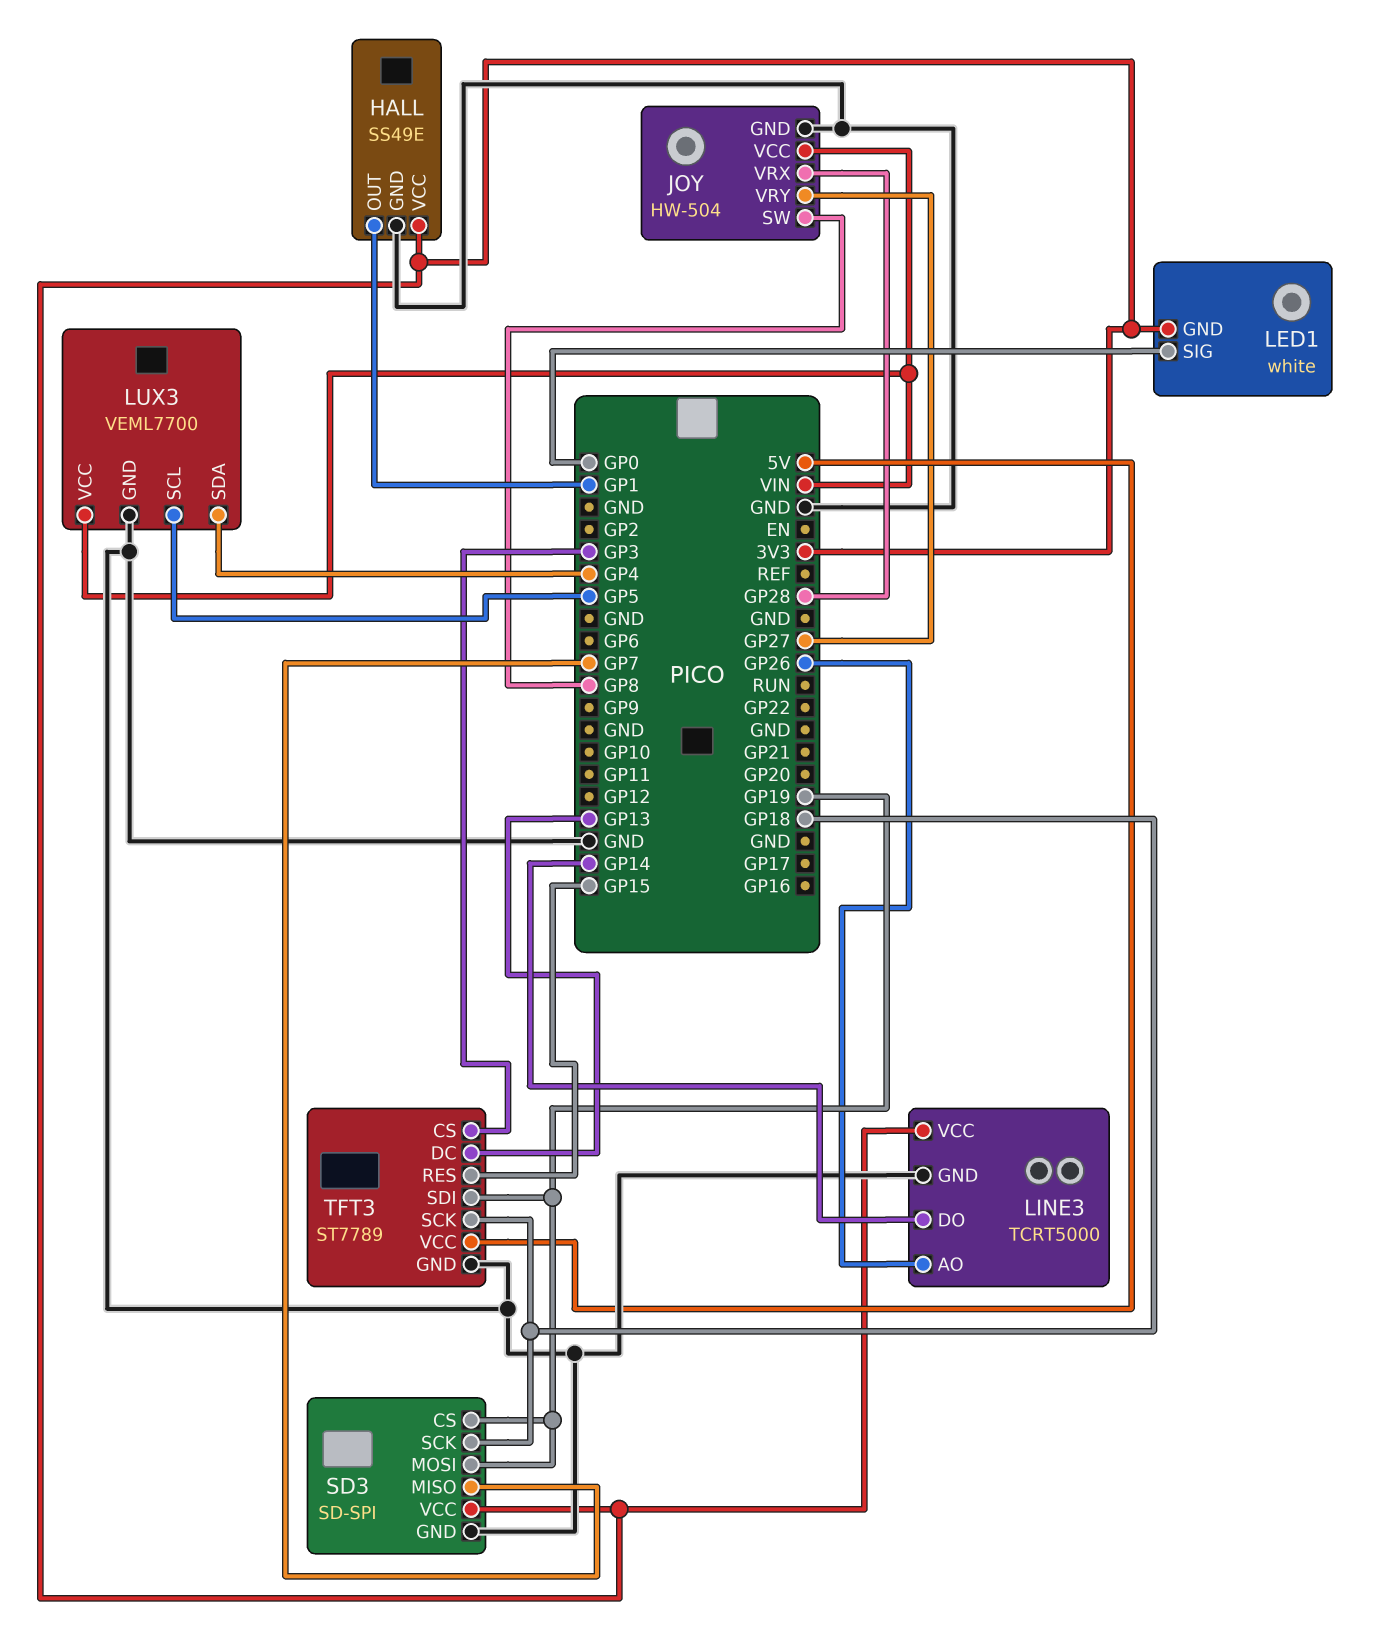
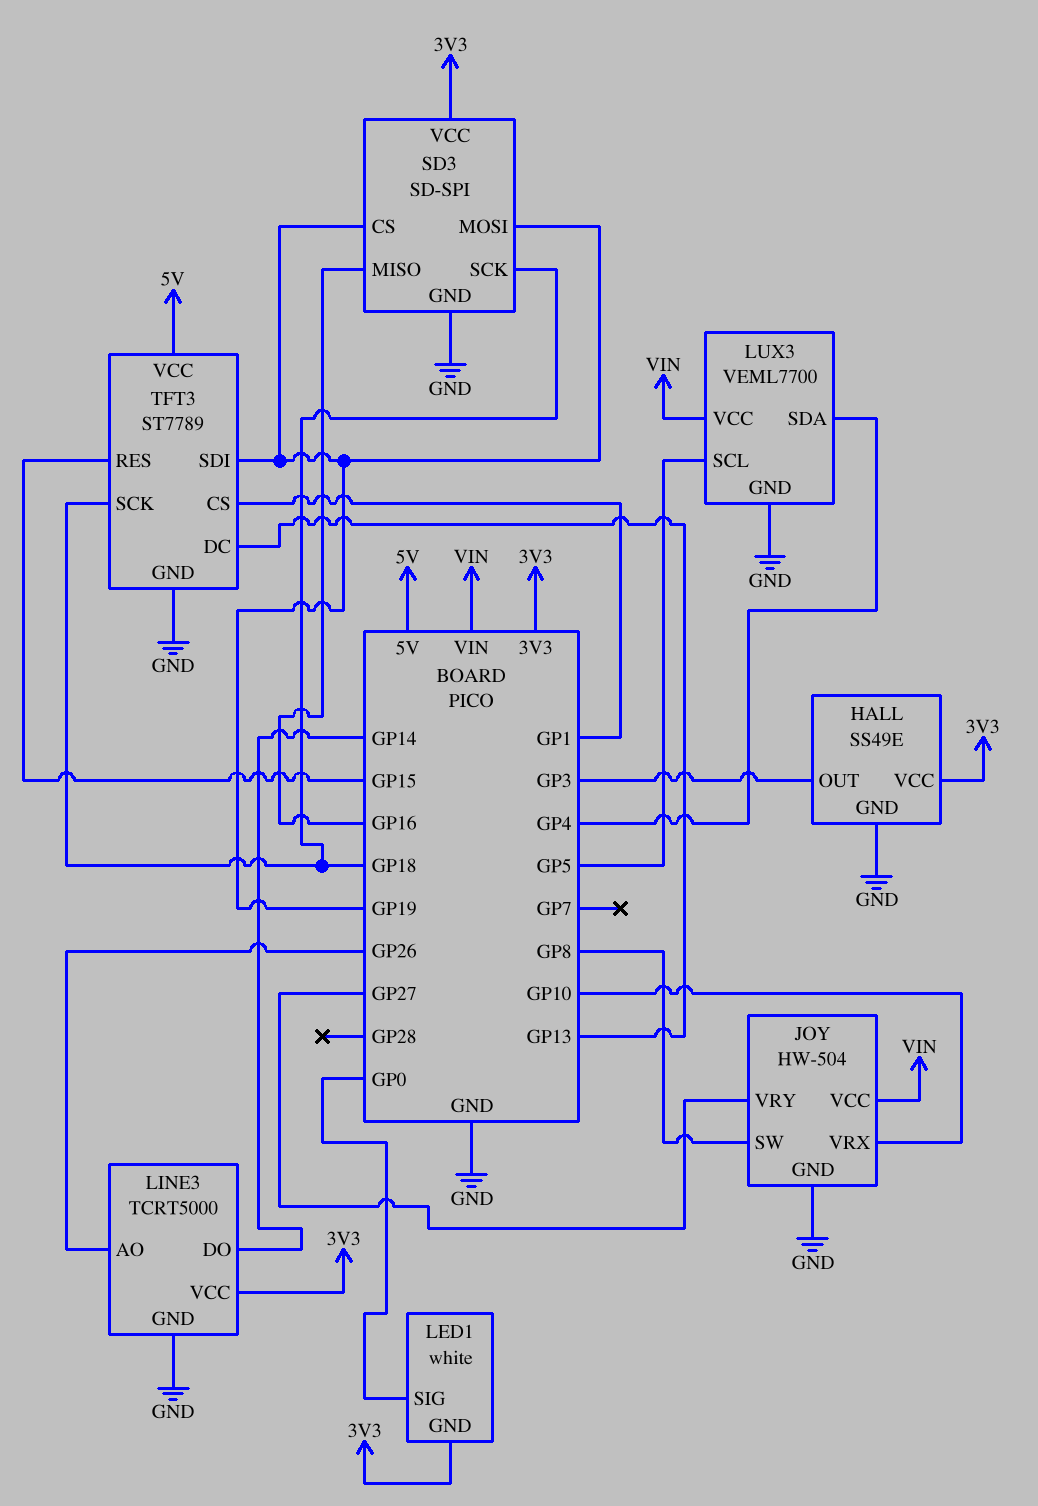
HALL pin OUT: GP1 -> GP3
JOY pin VRX: GP28 -> GP10
SD3 pin MISO: GP7 -> GP16
TFT3 pin CS: GP3 -> GP1

